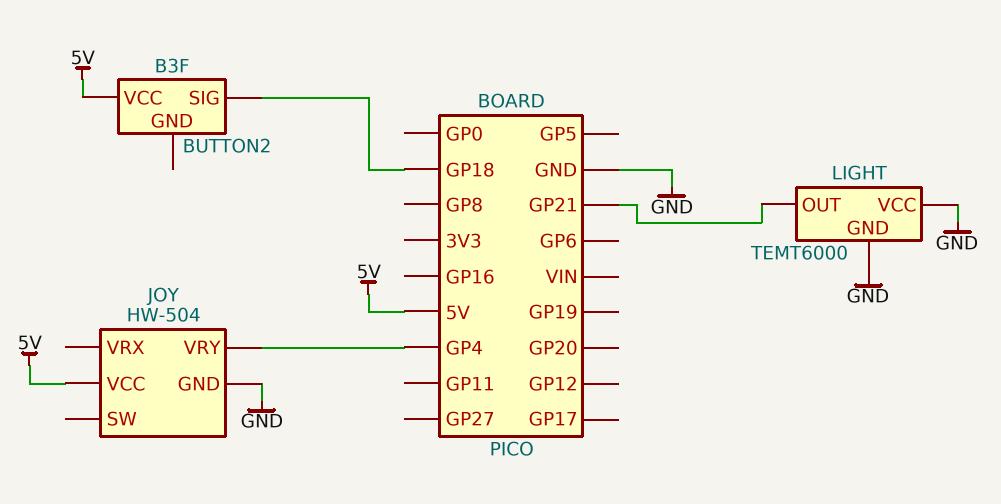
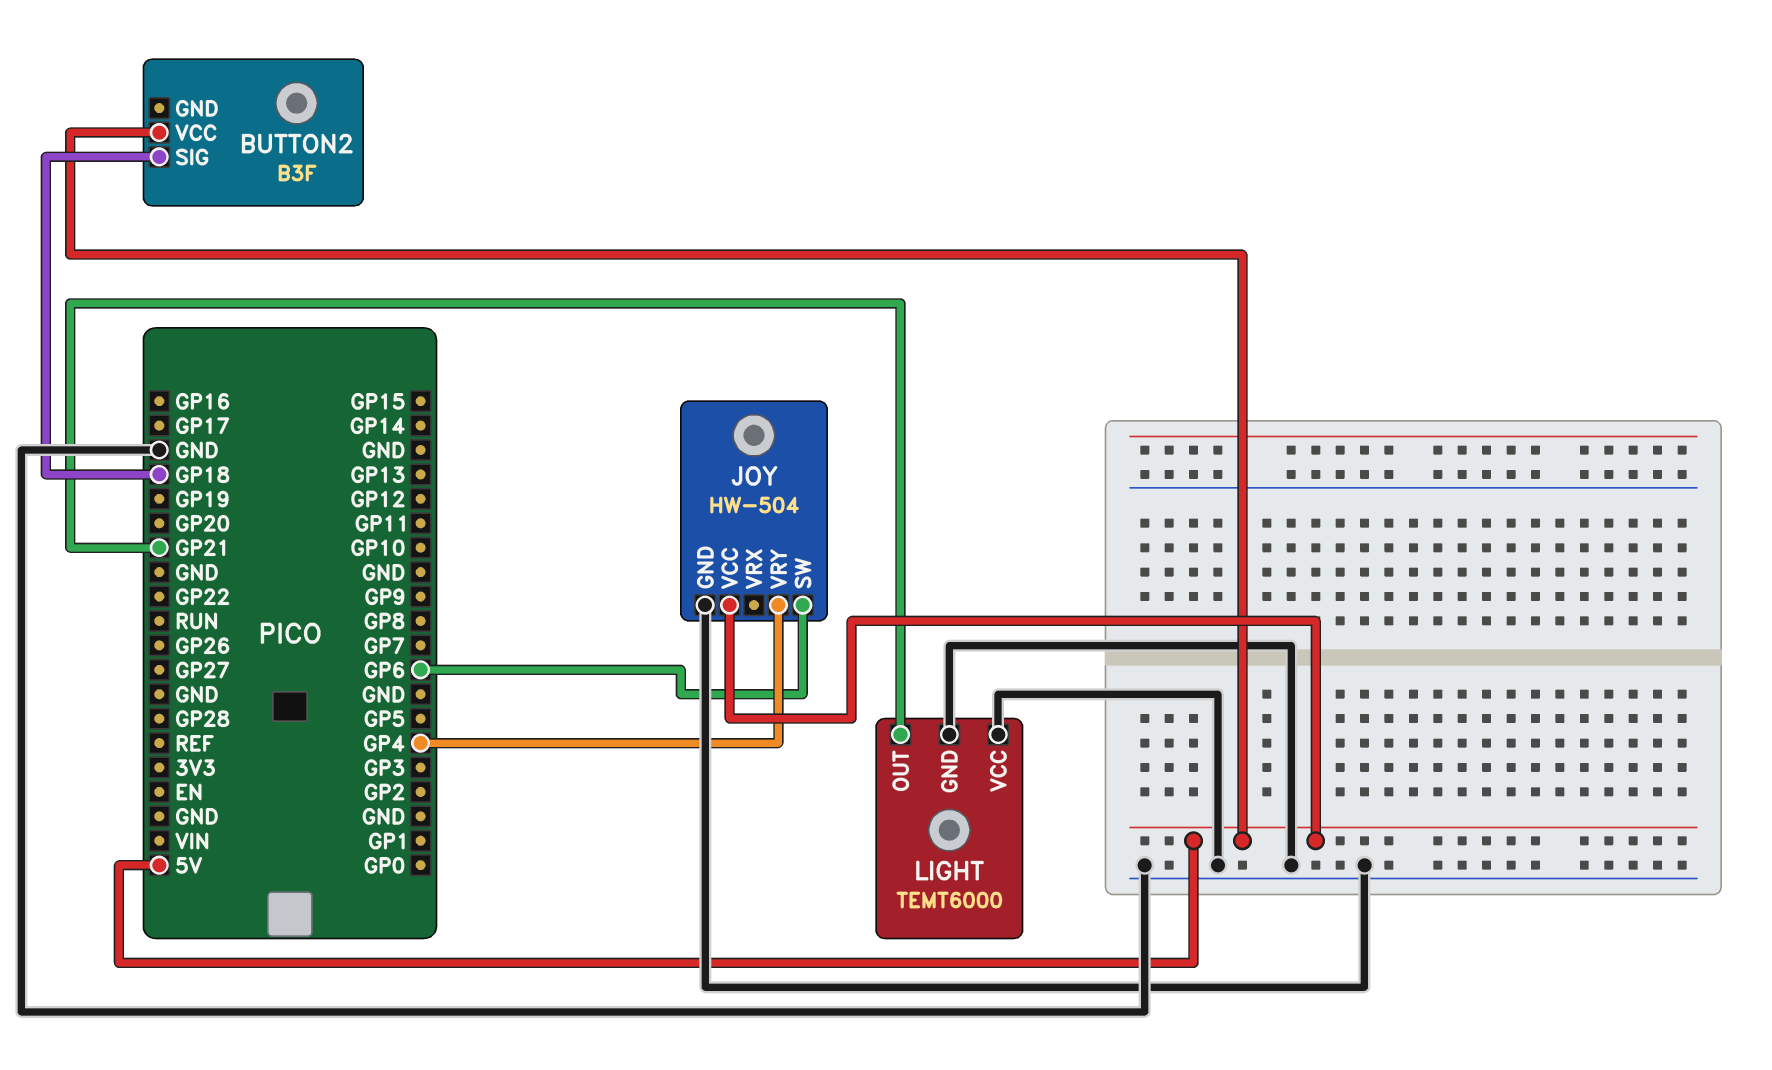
JOY pin SW: none -> GP6

